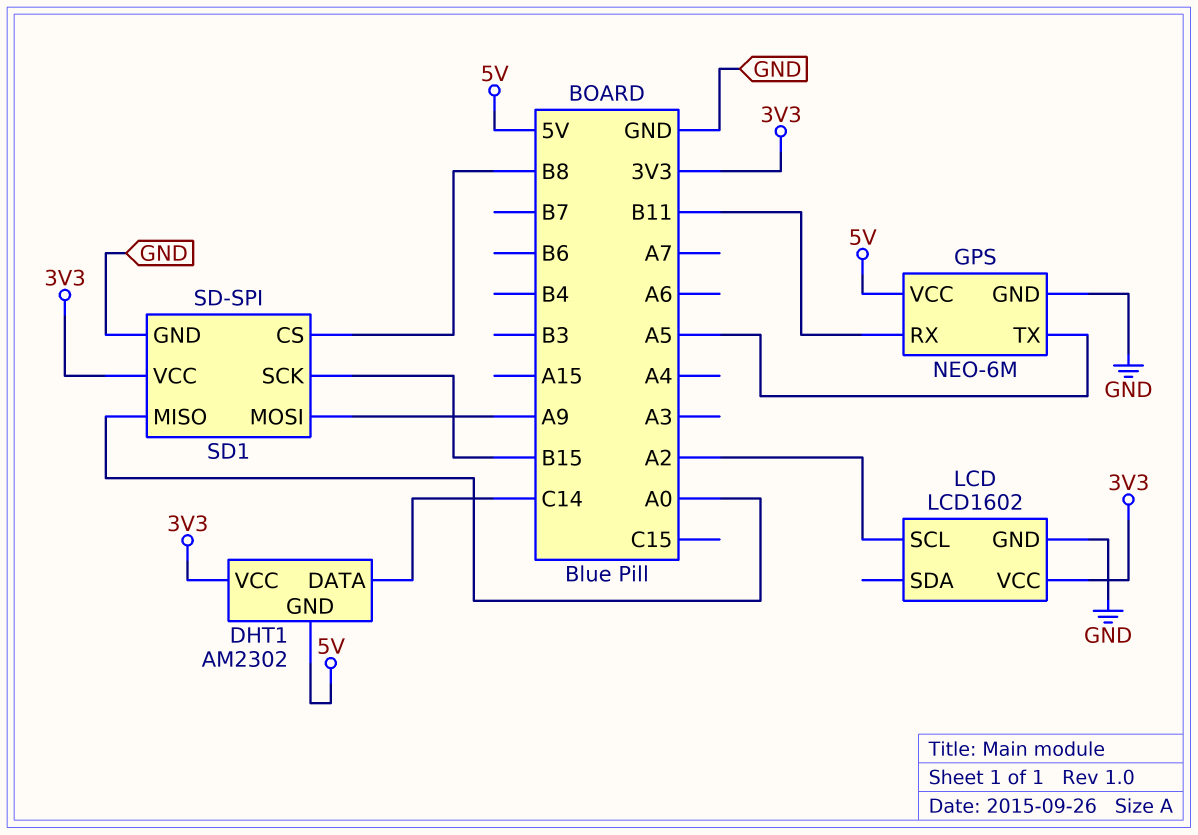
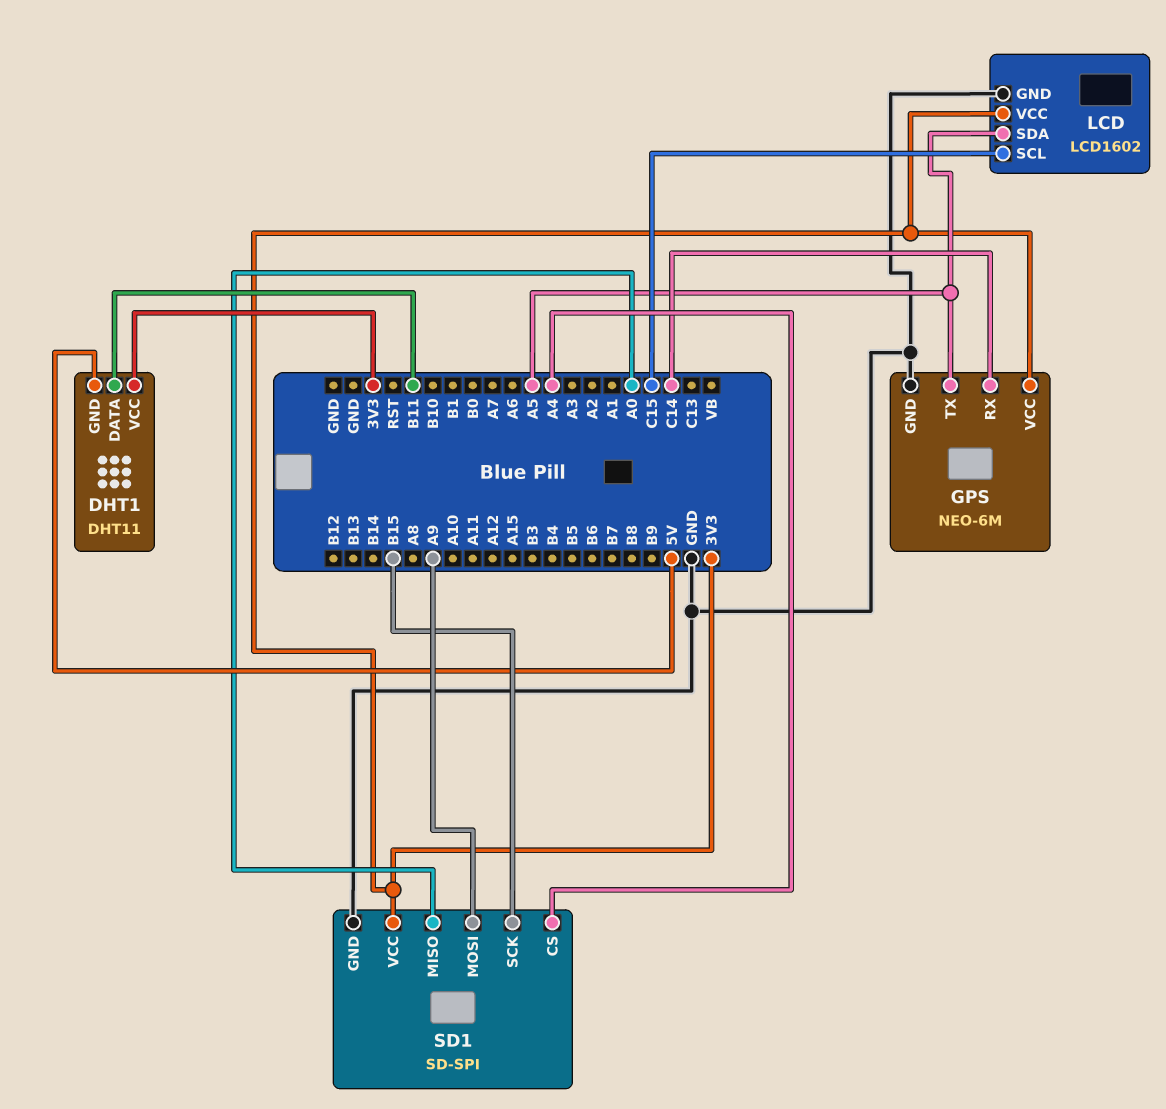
DHT1: AM2302 -> DHT11
DHT1 pin DATA: C14 -> B11
GPS pin RX: B11 -> C14
GPS pin VCC: 5V -> 3V3
LCD pin SCL: A2 -> C15
LCD pin SDA: none -> A5
SD1 pin CS: B8 -> A4

